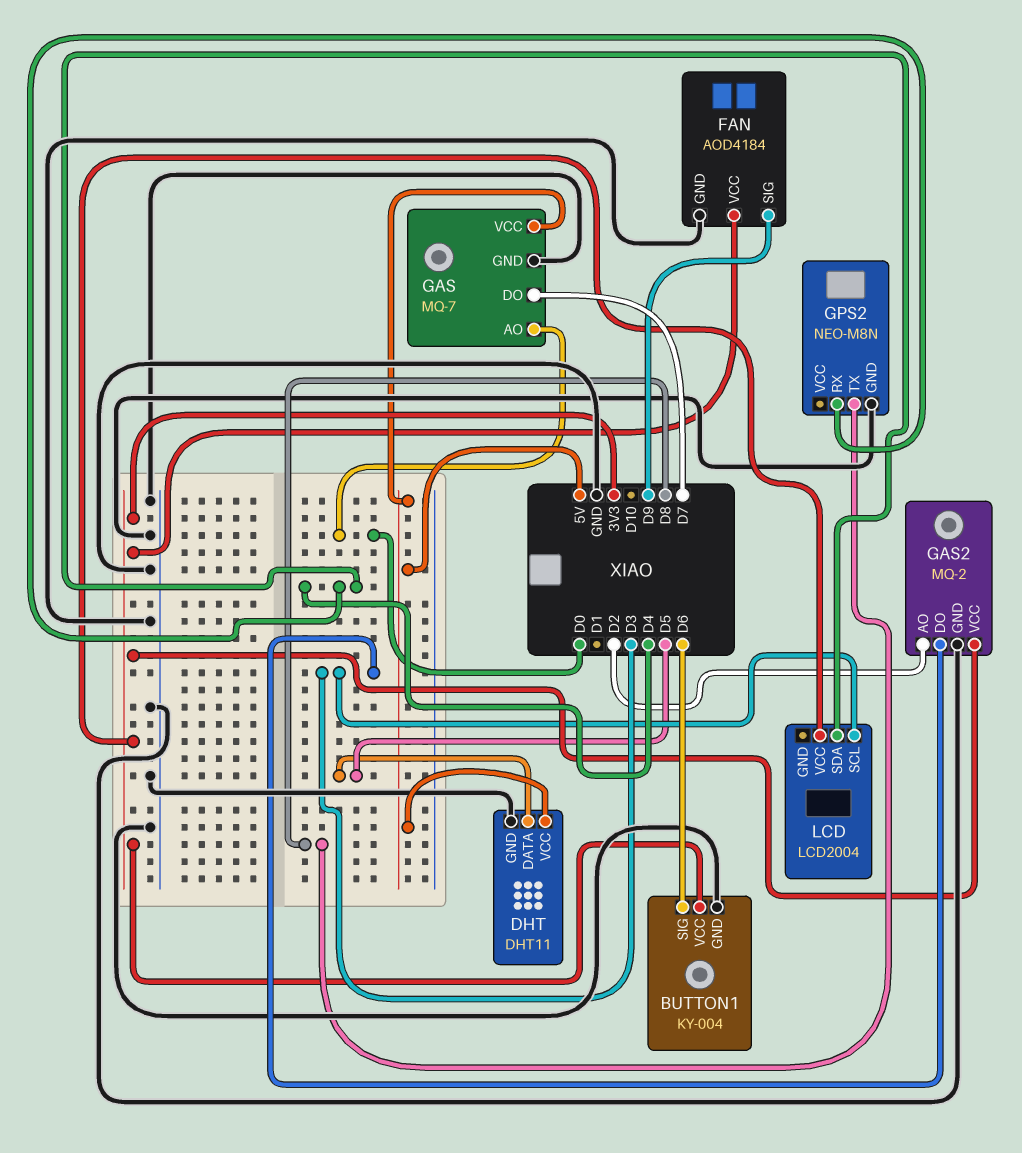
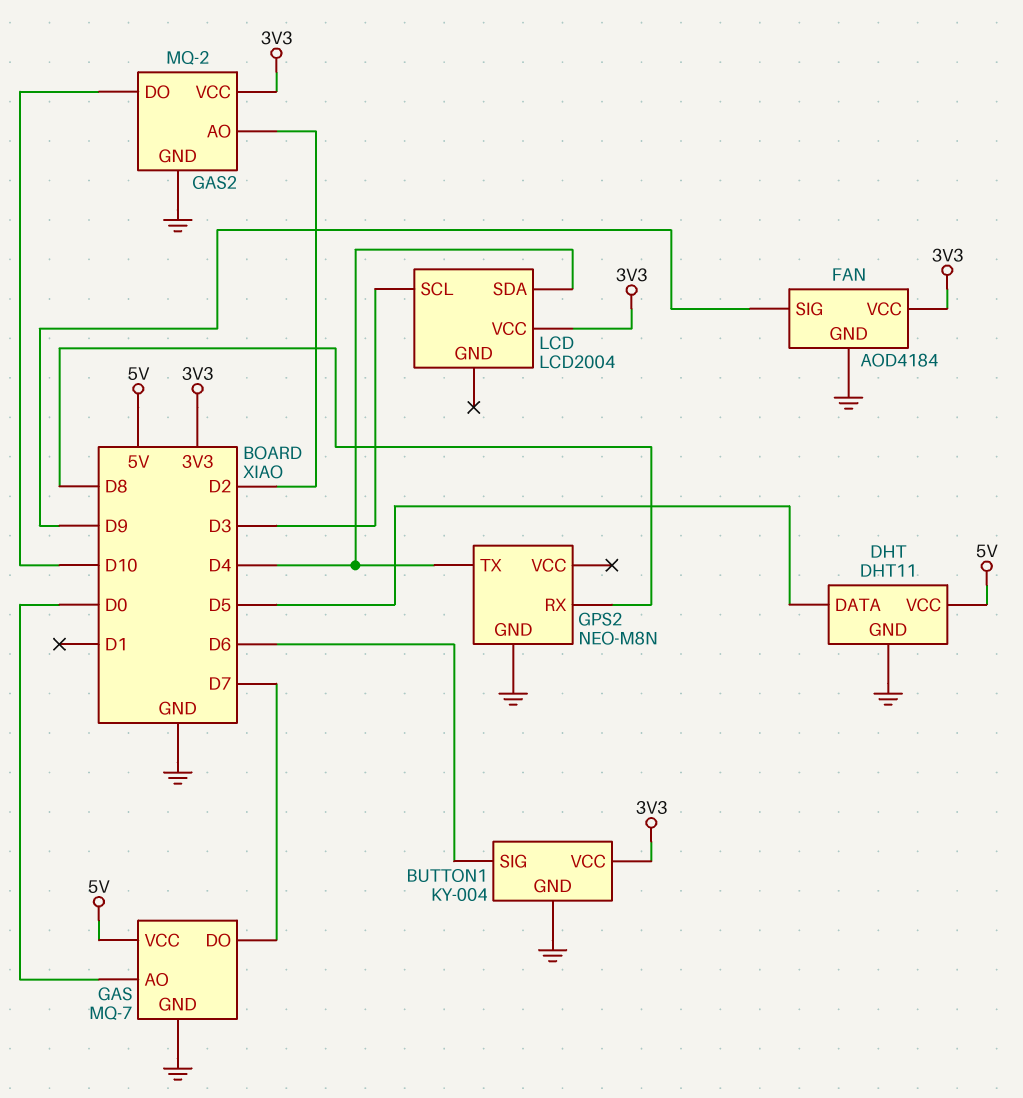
GAS2 pin DO: D3 -> D10
GPS2 pin RX: D4 -> D8
GPS2 pin TX: D8 -> D4

